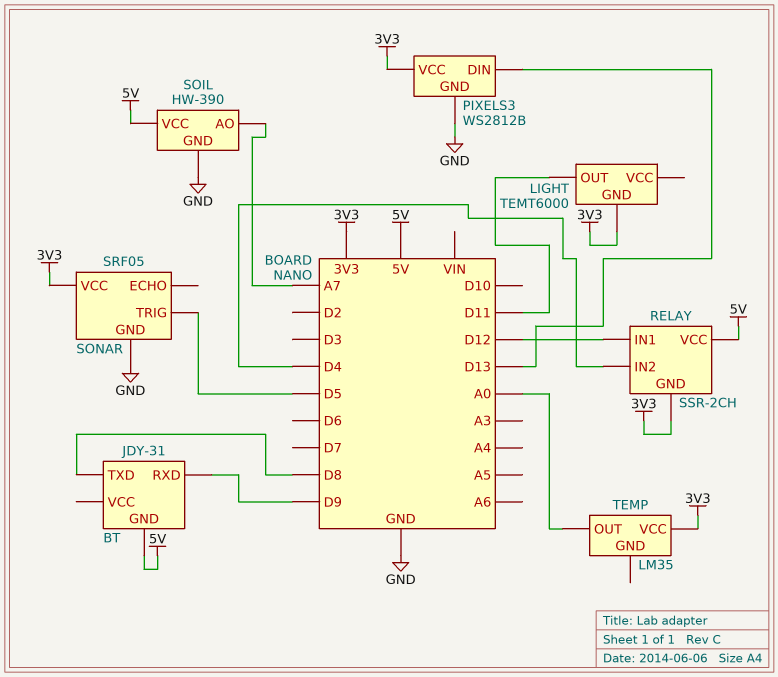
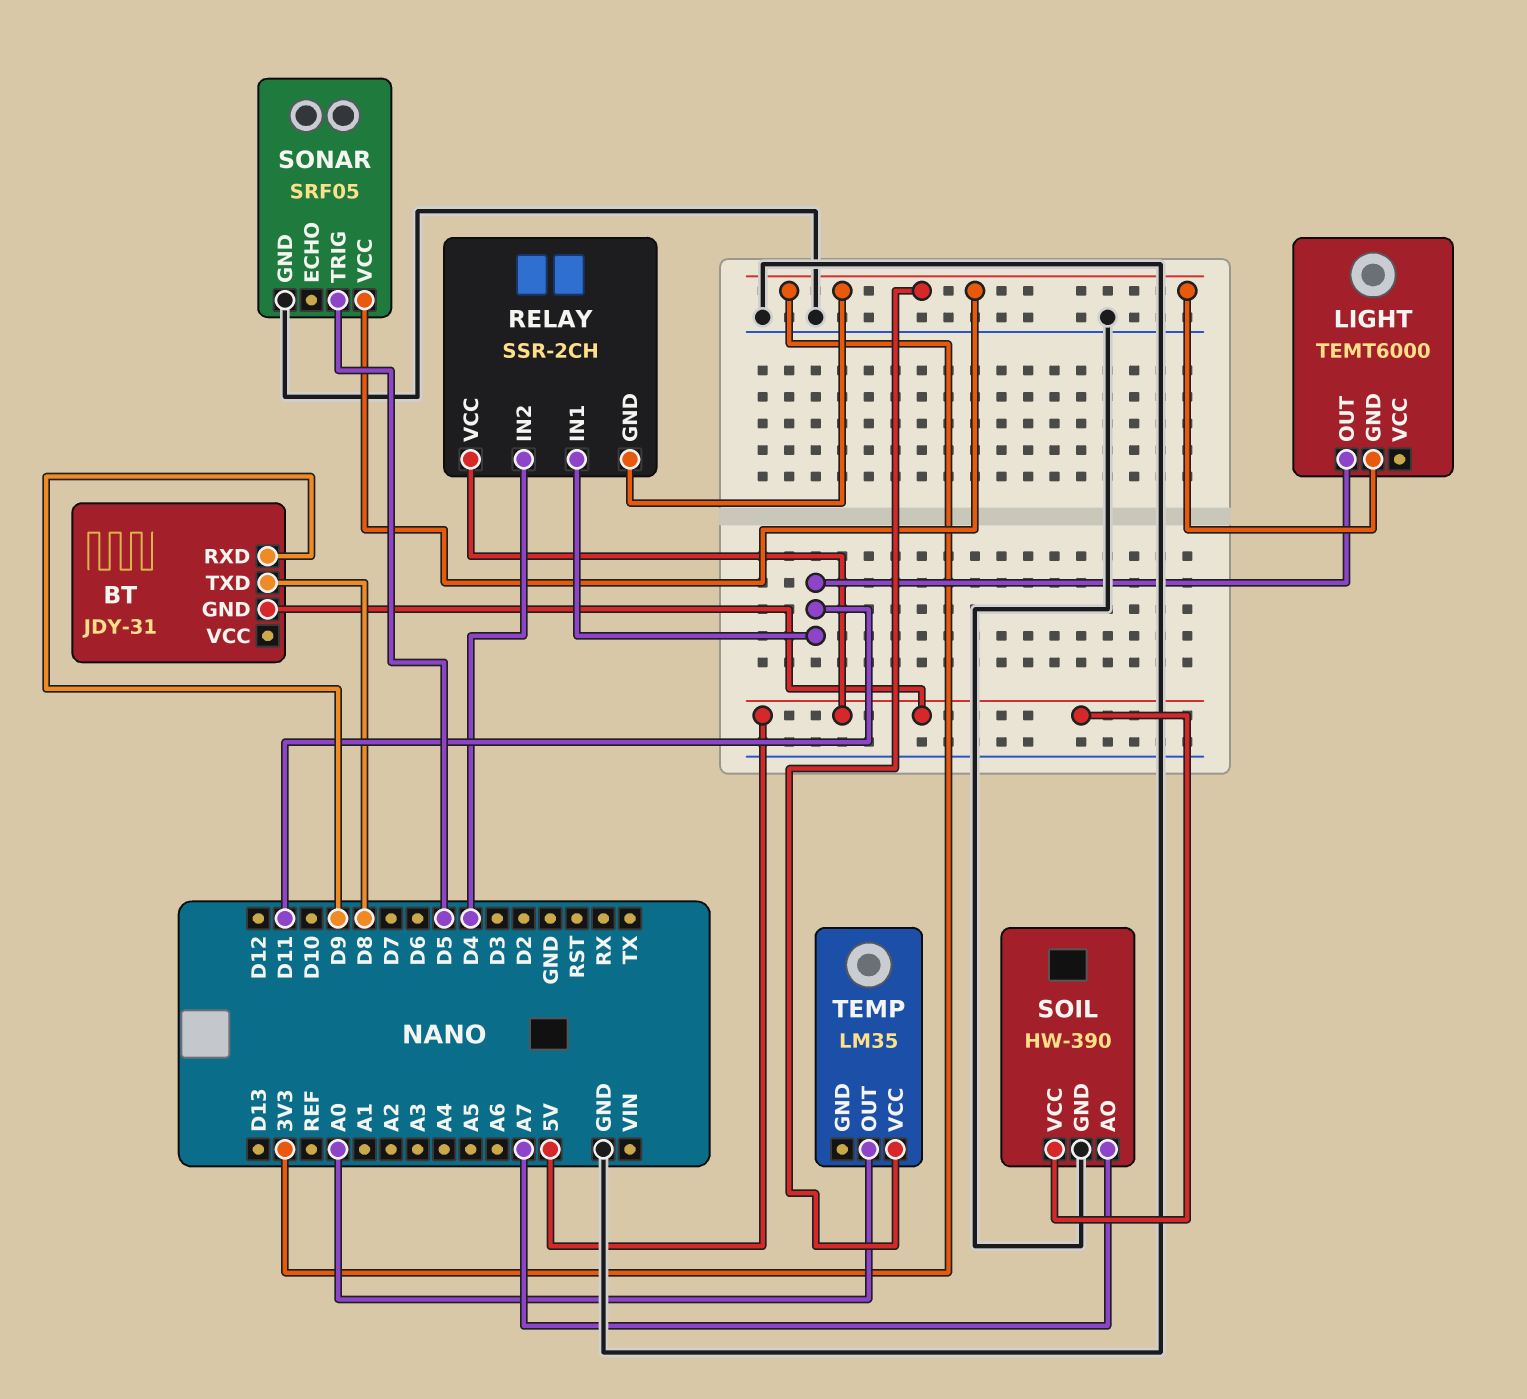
PIXELS3: WS2812B -> none
PIXELS3 pin DIN: D13 -> none
PIXELS3 pin GND: GND -> none
PIXELS3 pin VCC: 3V3 -> none
RELAY pin IN1: D12 -> D11

